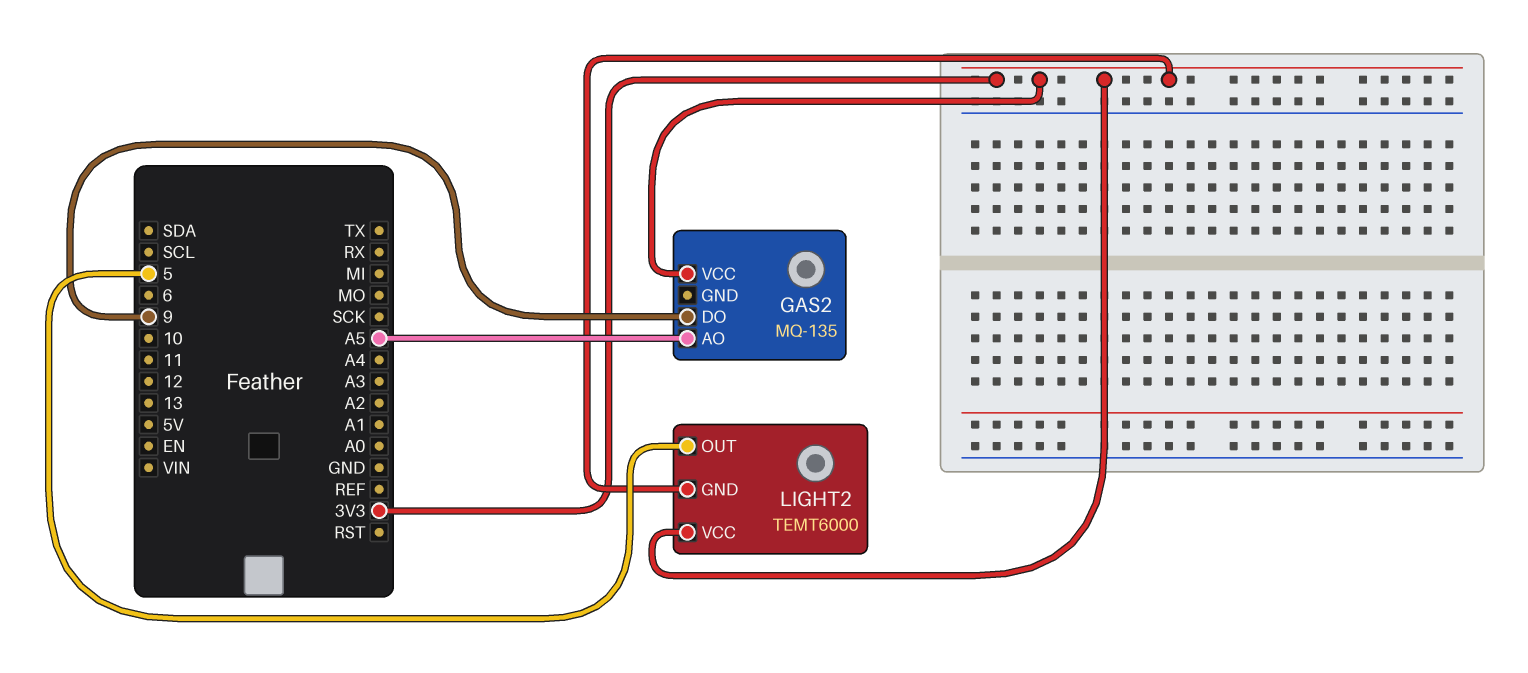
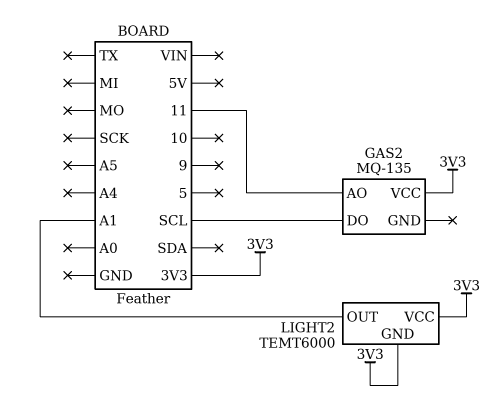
GAS2 pin AO: A5 -> 11
GAS2 pin DO: 9 -> SCL
LIGHT2 pin OUT: 5 -> A1

